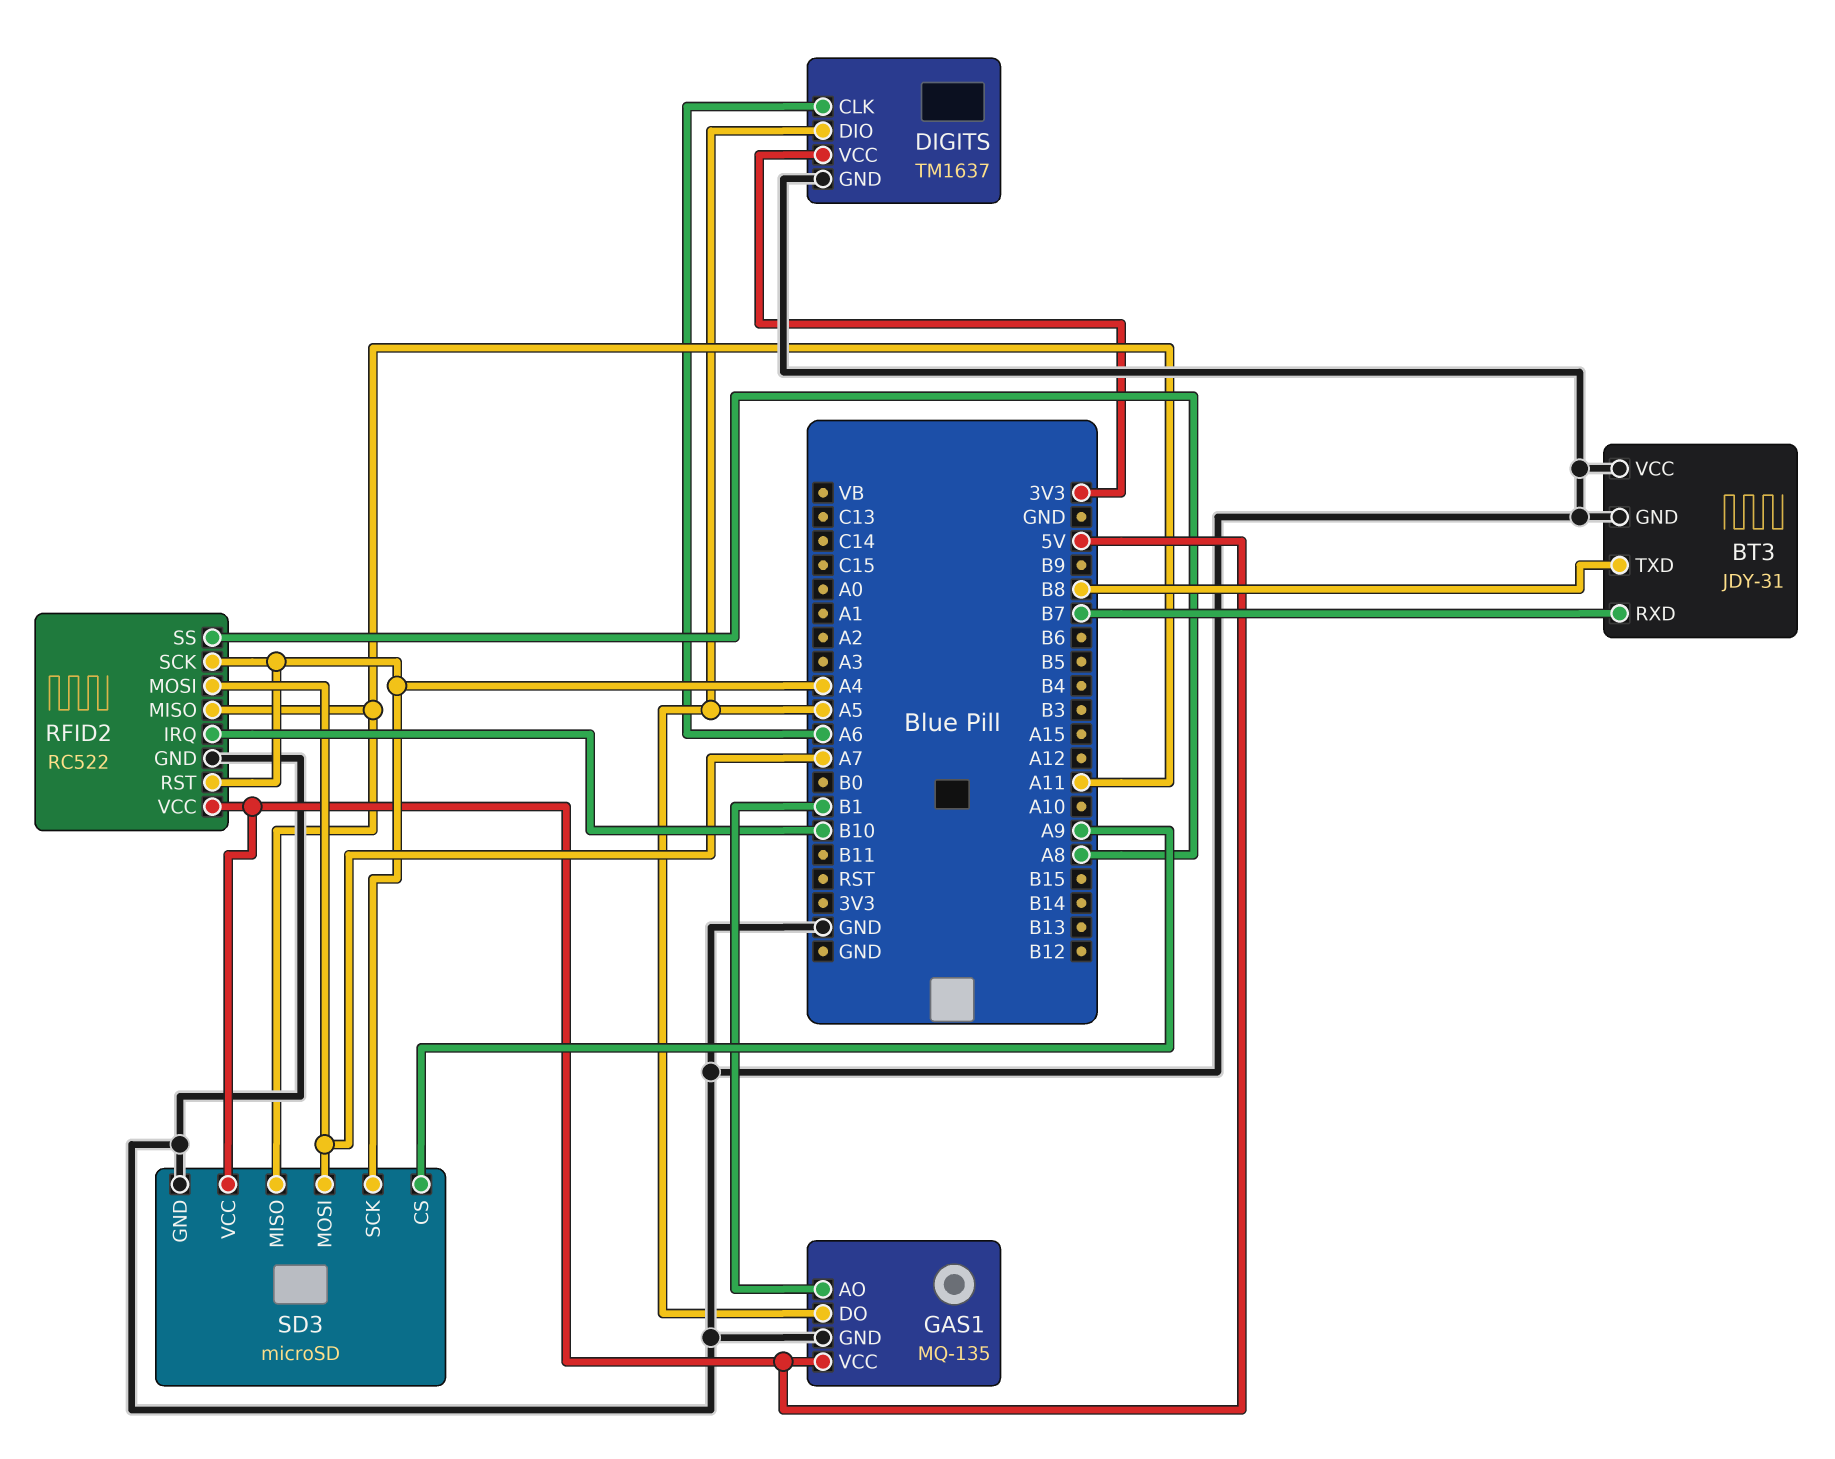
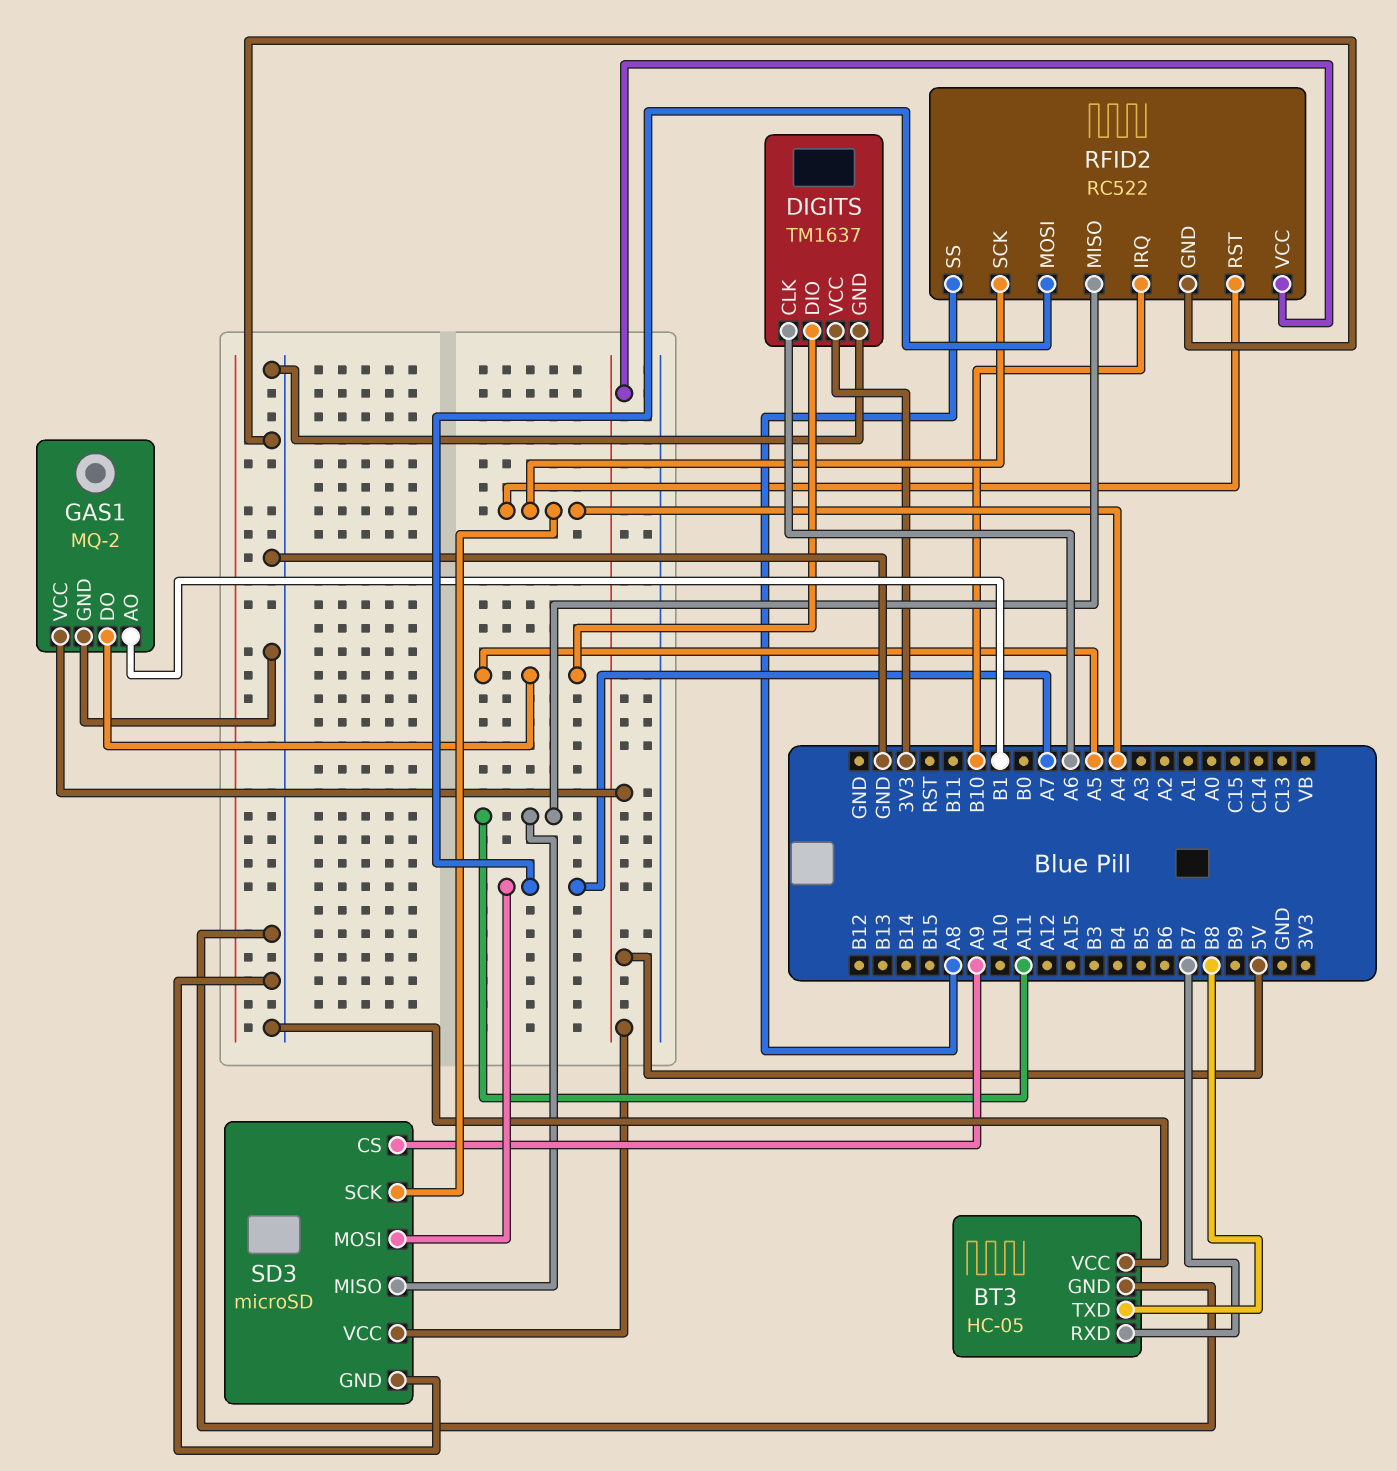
BT3: JDY-31 -> HC-05
GAS1: MQ-135 -> MQ-2

